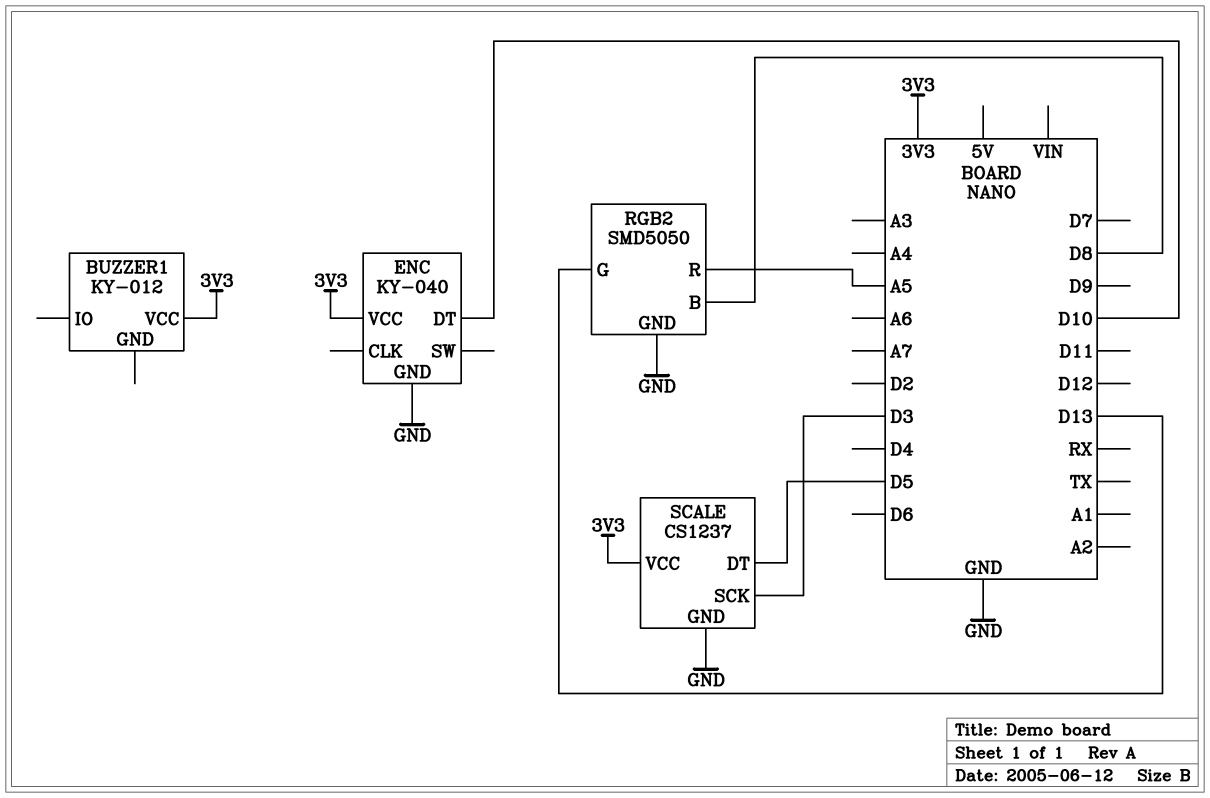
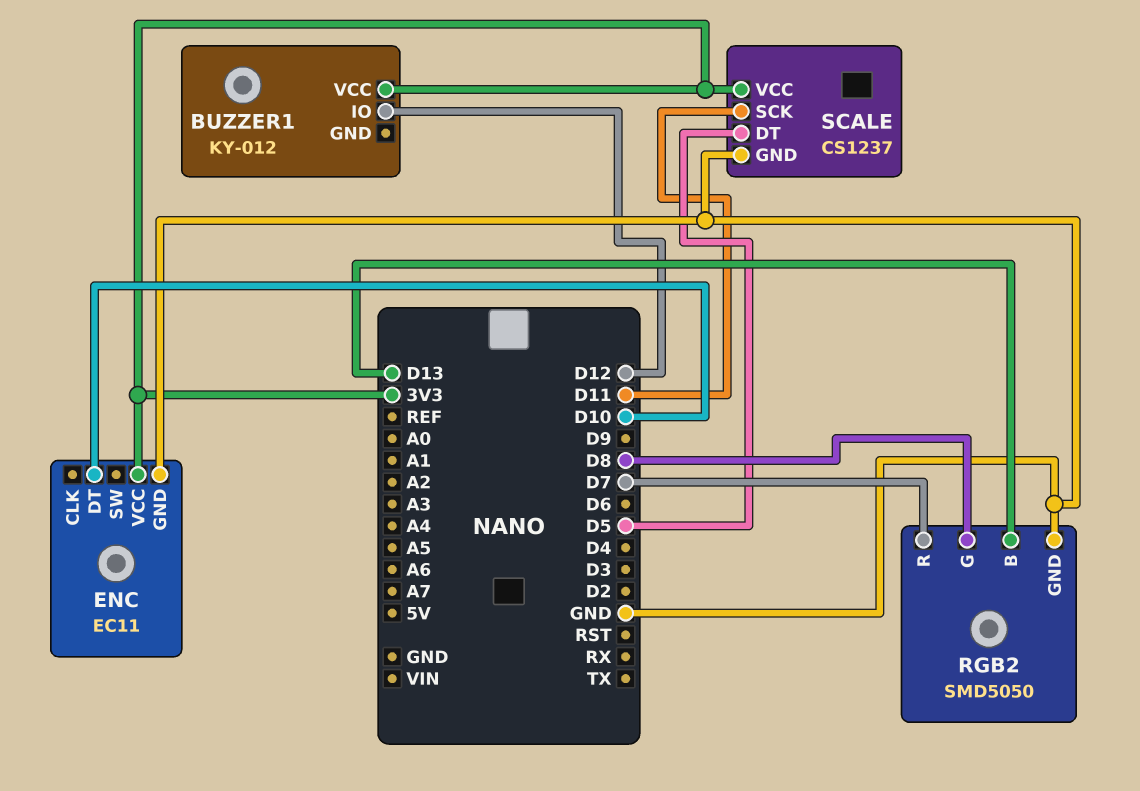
BUZZER1 pin IO: none -> D12
ENC: KY-040 -> EC11
RGB2 pin B: D8 -> D13
RGB2 pin G: D13 -> D8
RGB2 pin R: A5 -> D7
SCALE pin SCK: D3 -> D11

